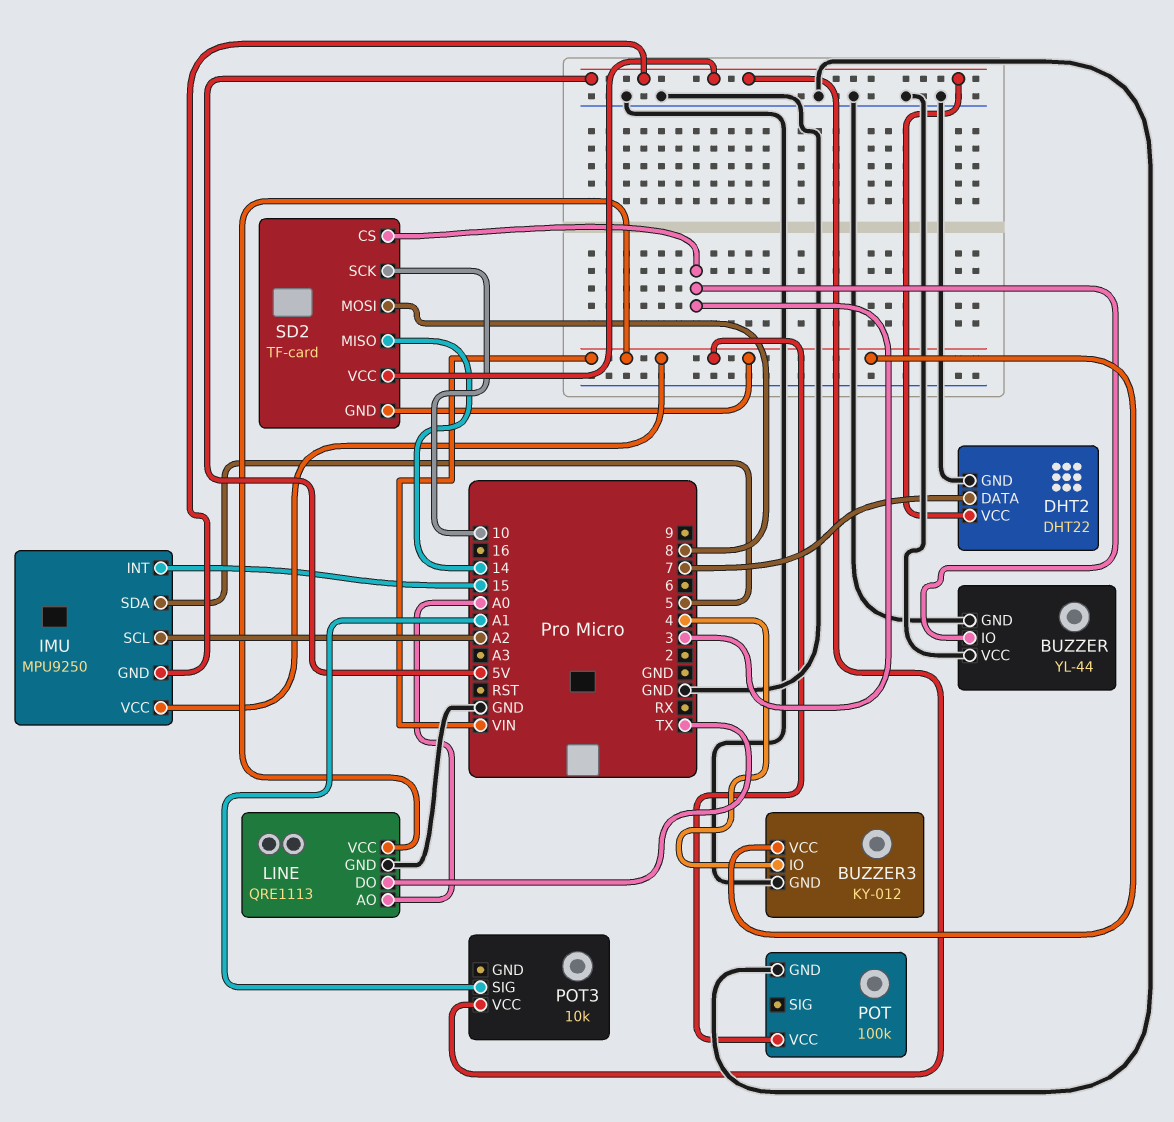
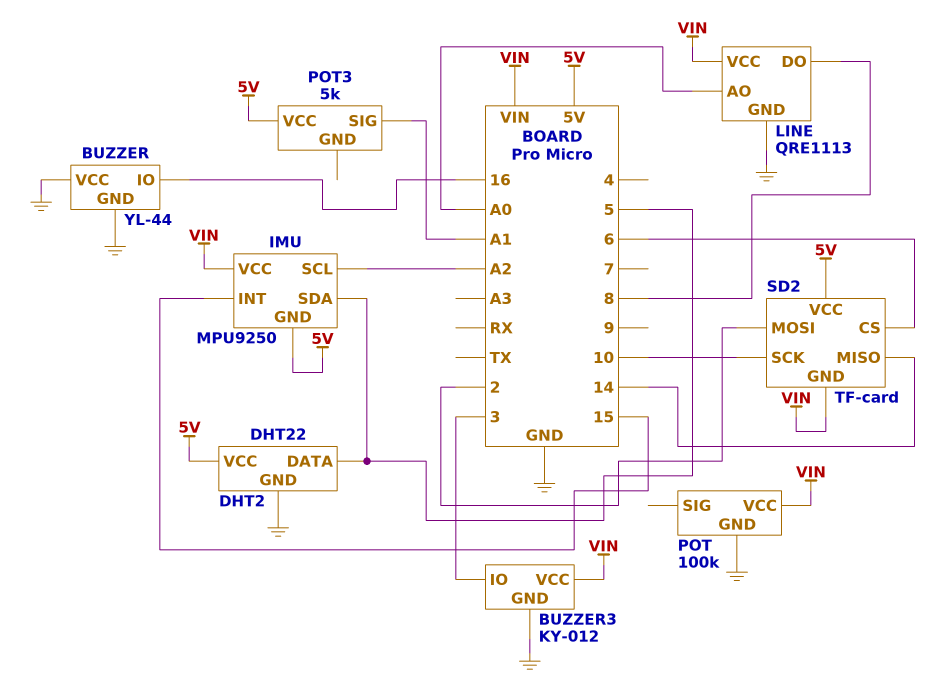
BUZZER pin IO: 3 -> 16
BUZZER3 pin IO: 4 -> 3
DHT2 pin DATA: 7 -> 5
LINE pin DO: TX -> 8
POT3: 10k -> 5k
SD2 pin CS: 3 -> 6
SD2 pin MOSI: 8 -> 2

